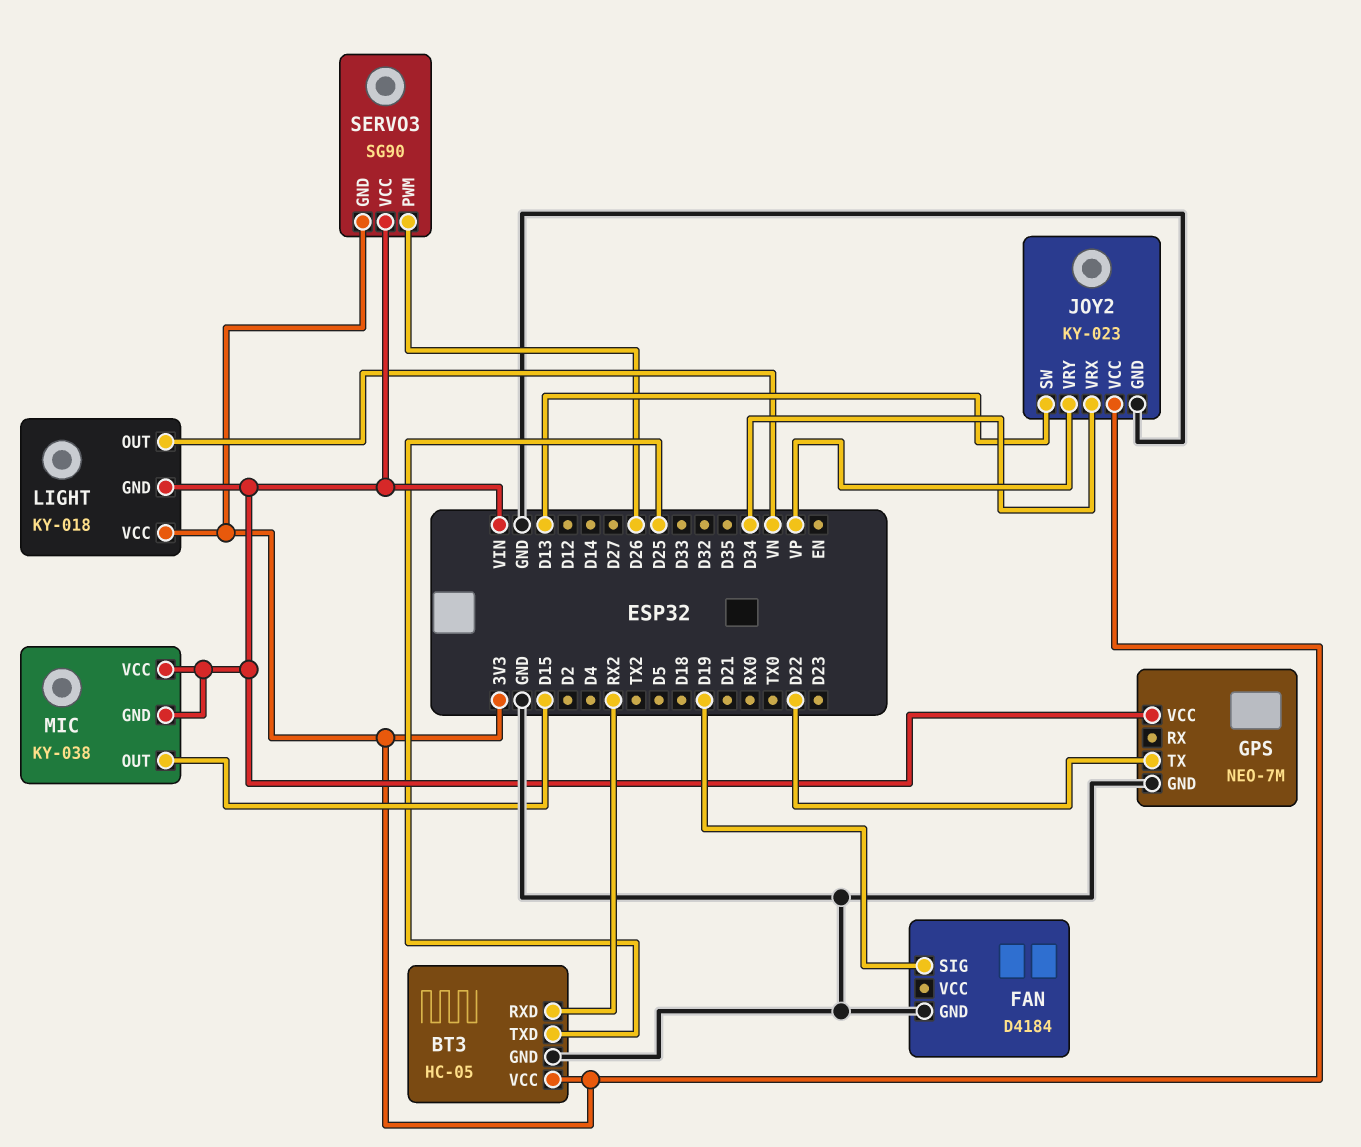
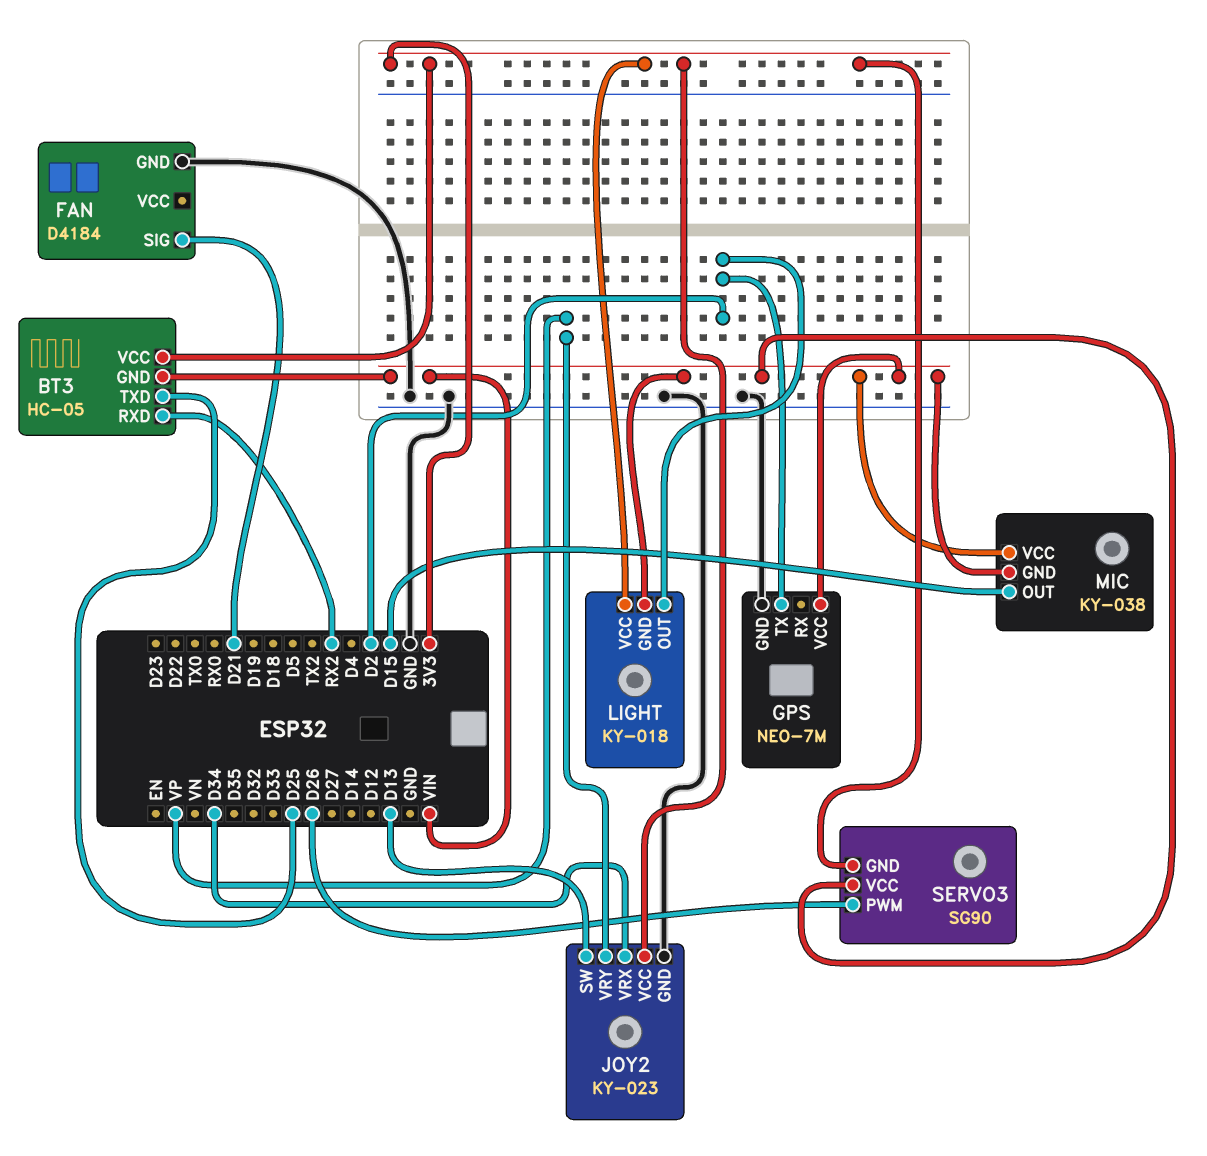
BT3 pin GND: GND -> VIN
FAN pin SIG: D19 -> D21
GPS pin TX: D22 -> D2
LIGHT pin OUT: VN -> D2

